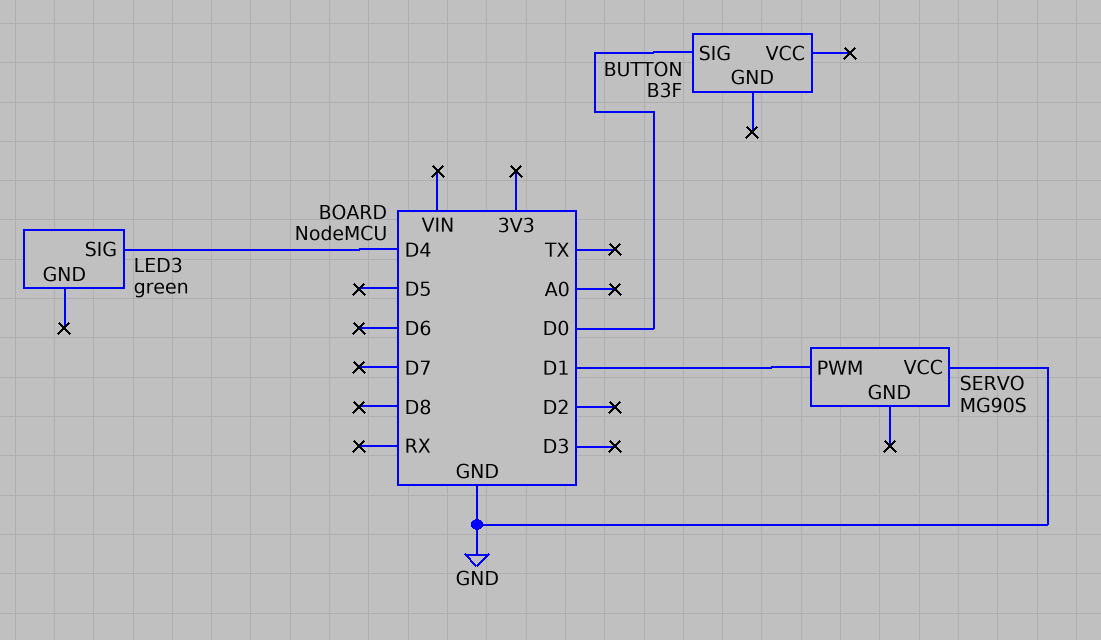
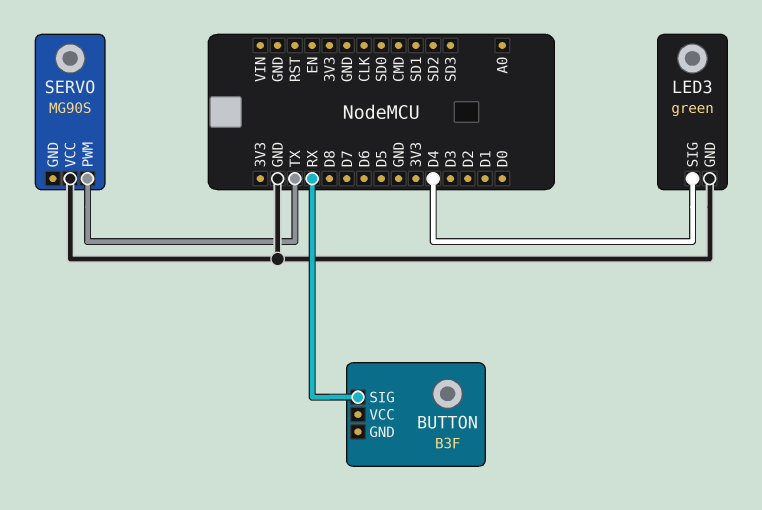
BUTTON pin SIG: D0 -> RX
LED3 pin GND: none -> GND
SERVO pin PWM: D1 -> TX

